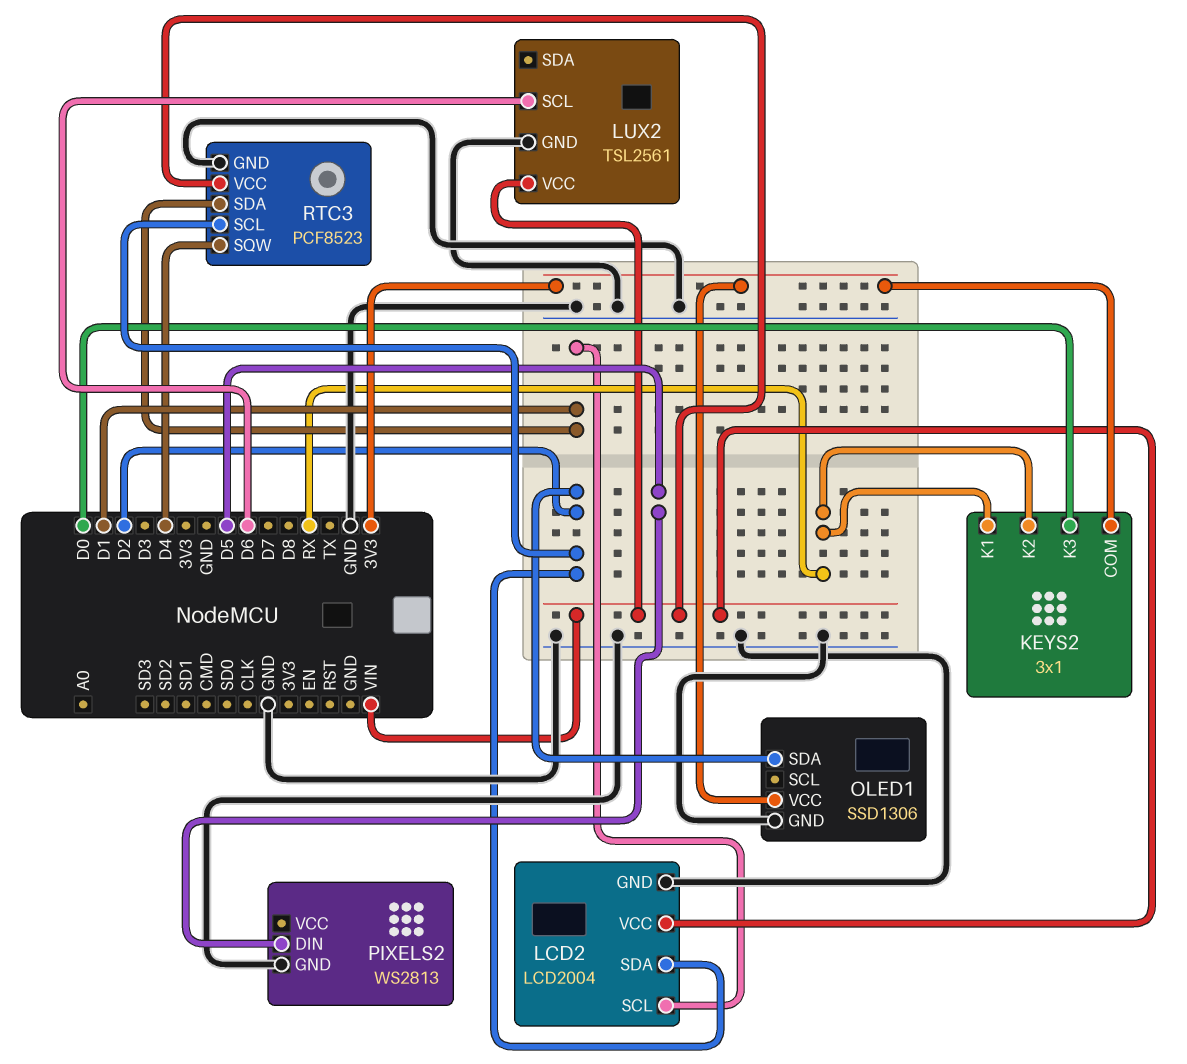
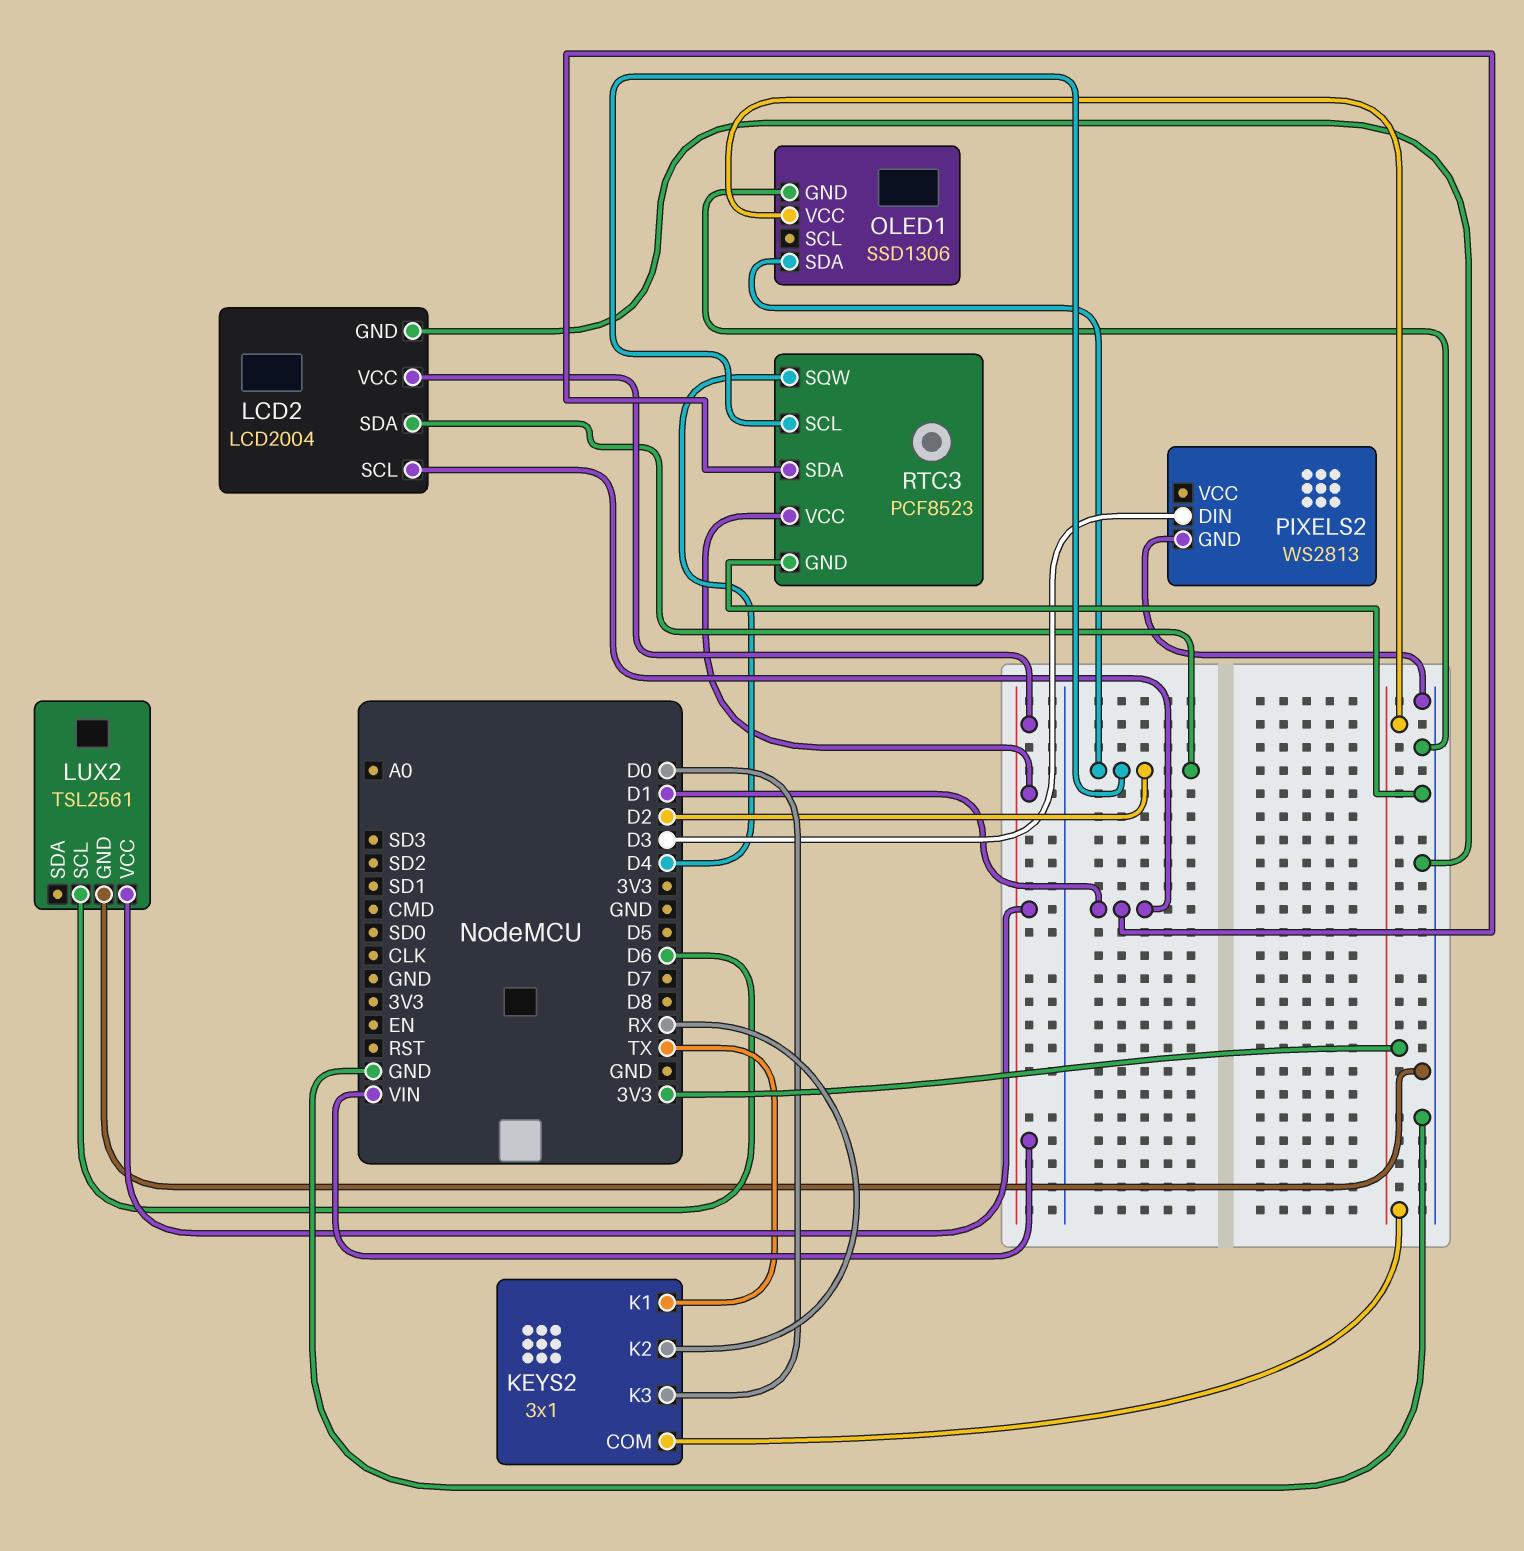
KEYS2 pin K1: RX -> TX
PIXELS2 pin DIN: D5 -> D3

